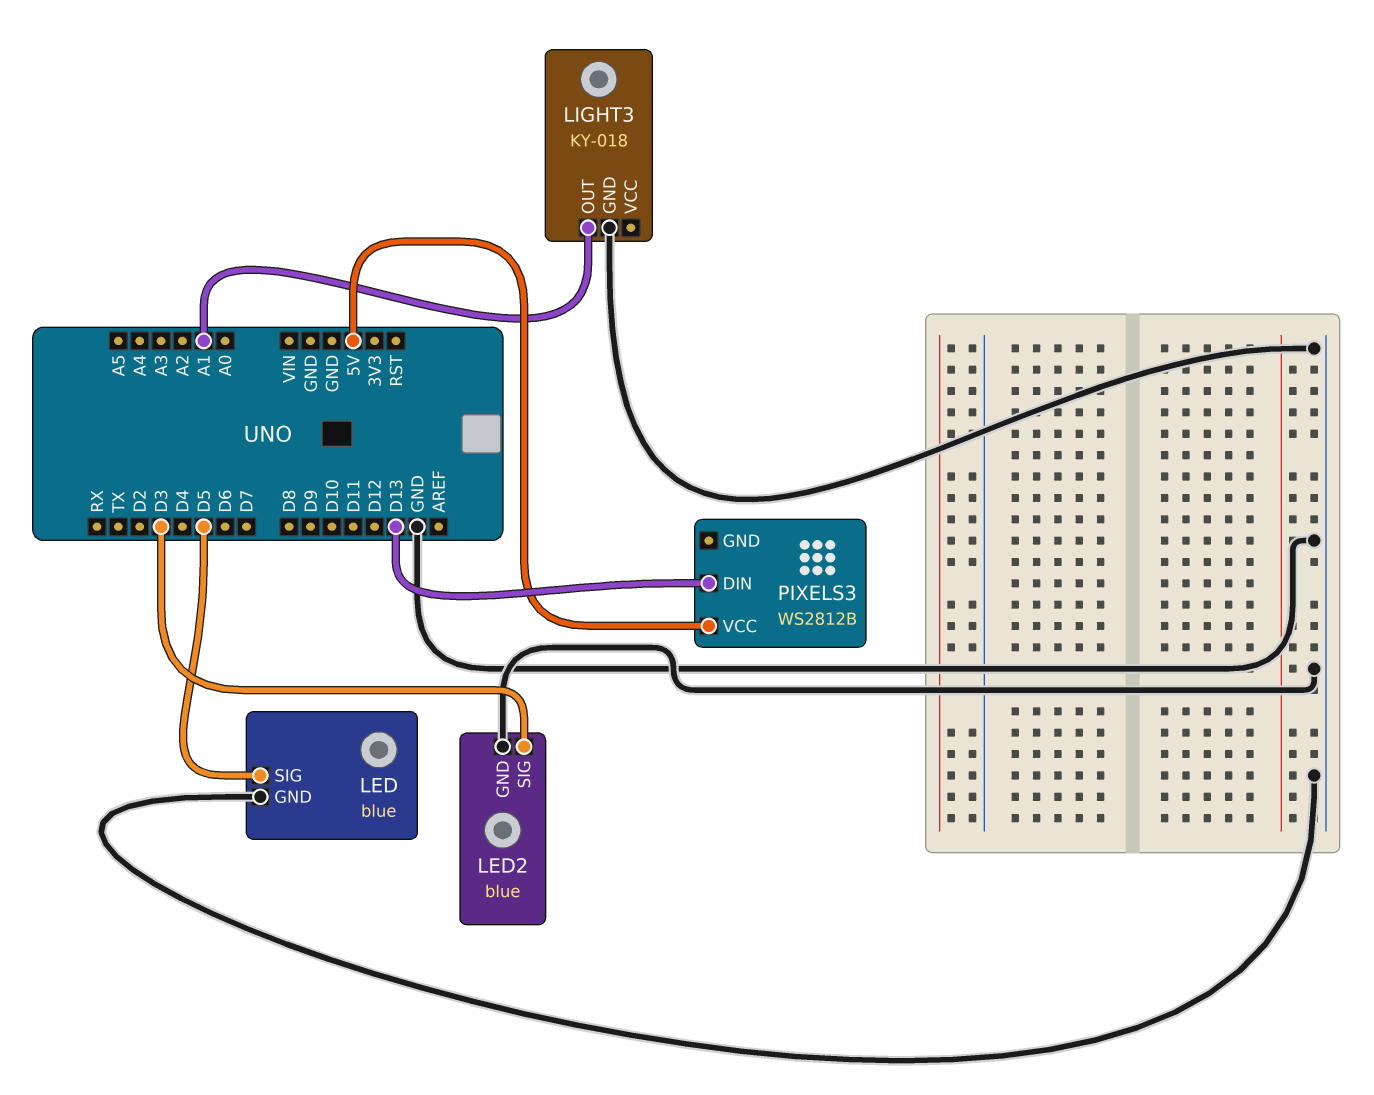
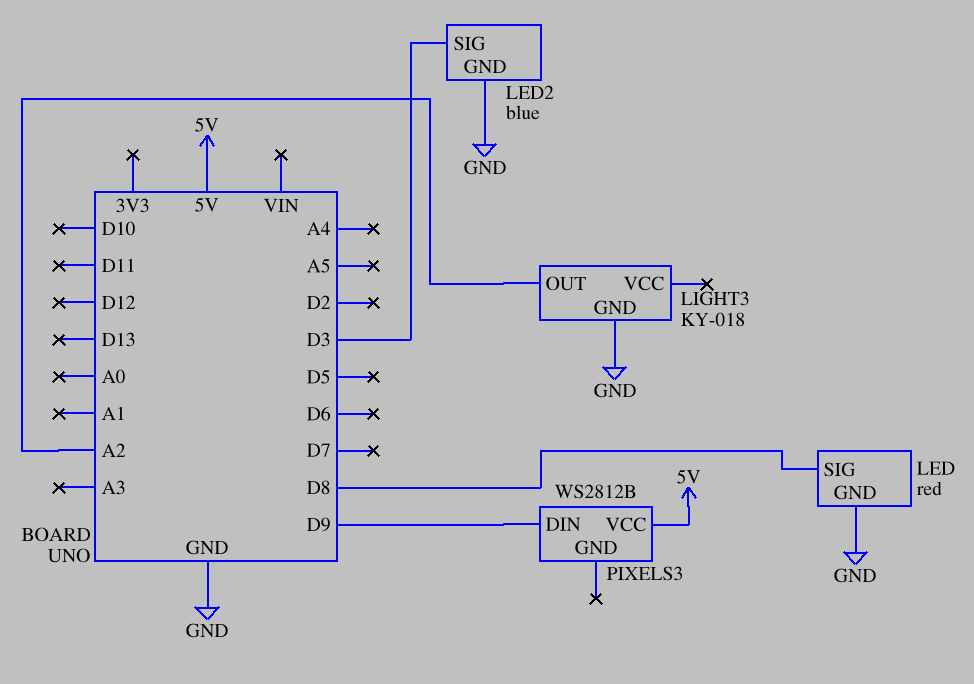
LED: blue -> red
LED pin SIG: D5 -> D8
LIGHT3 pin OUT: A1 -> A2
PIXELS3 pin DIN: D13 -> D9

